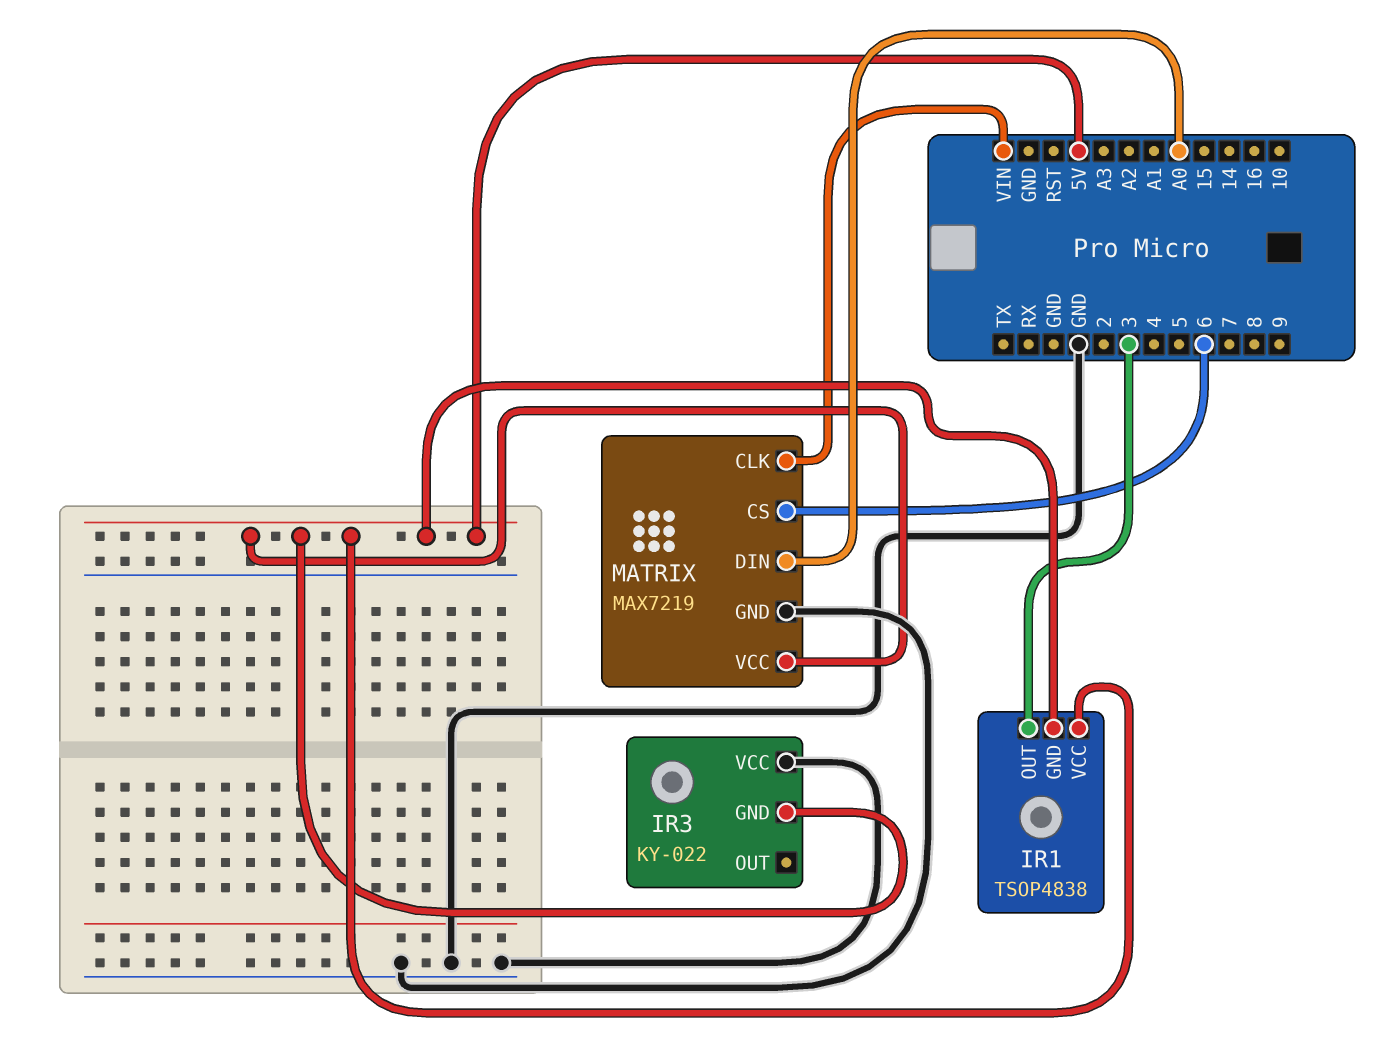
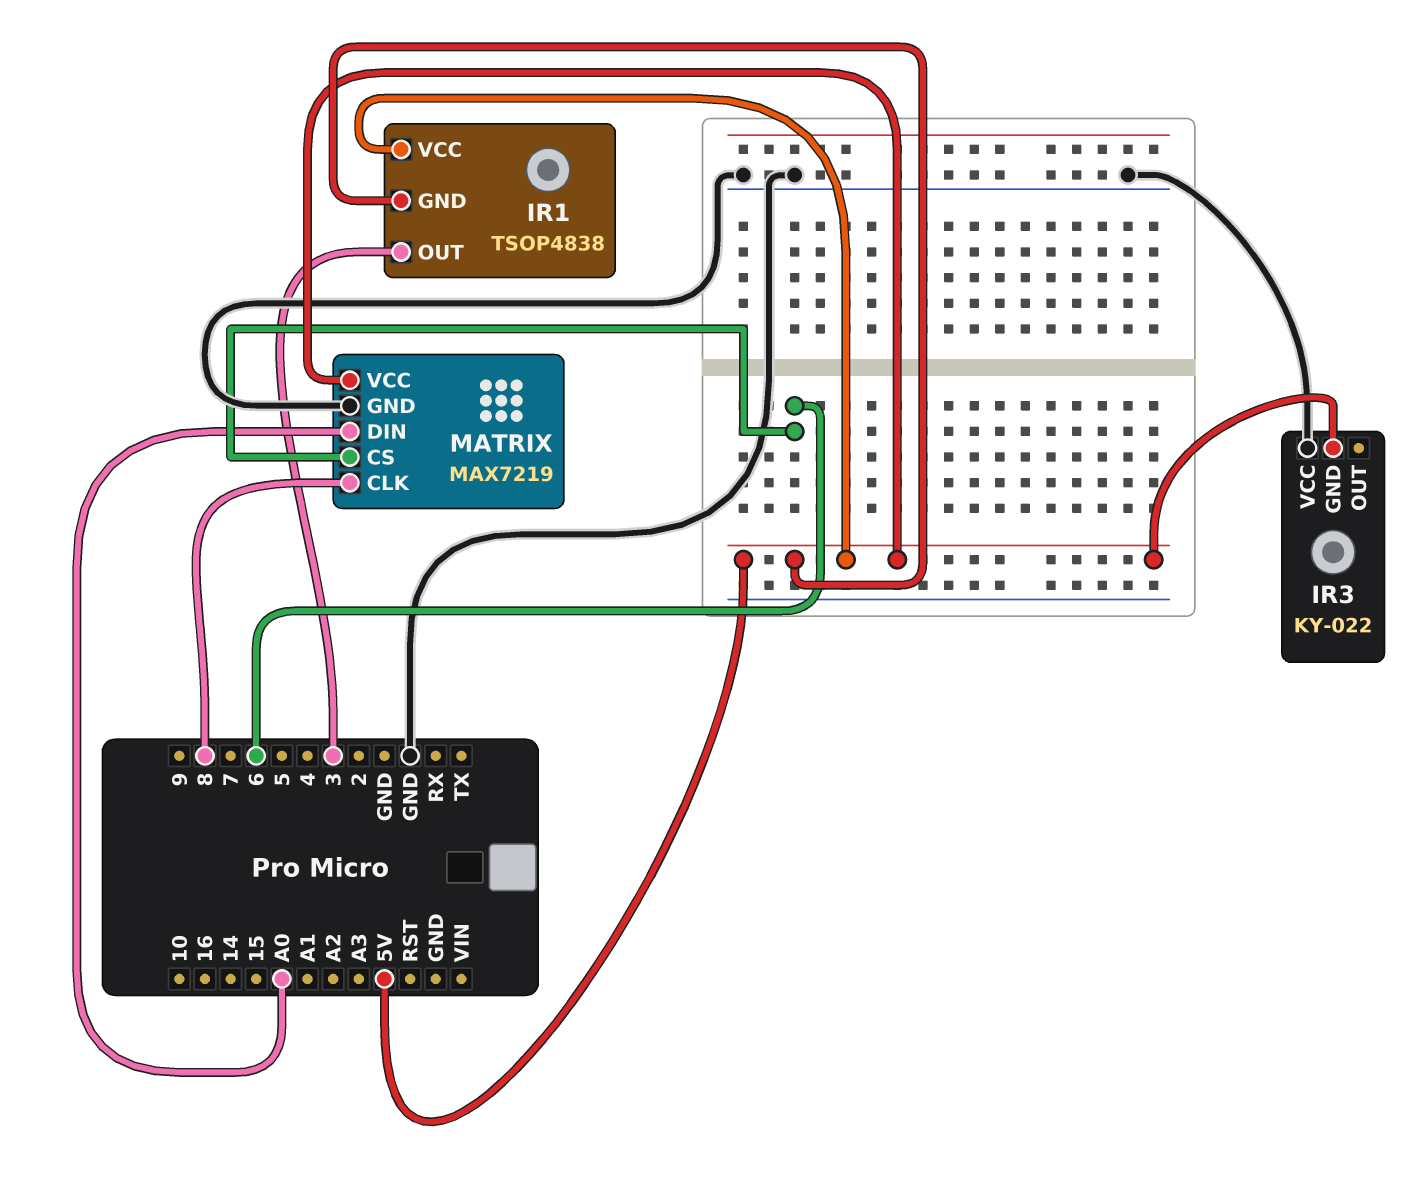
MATRIX pin CLK: VIN -> 8

